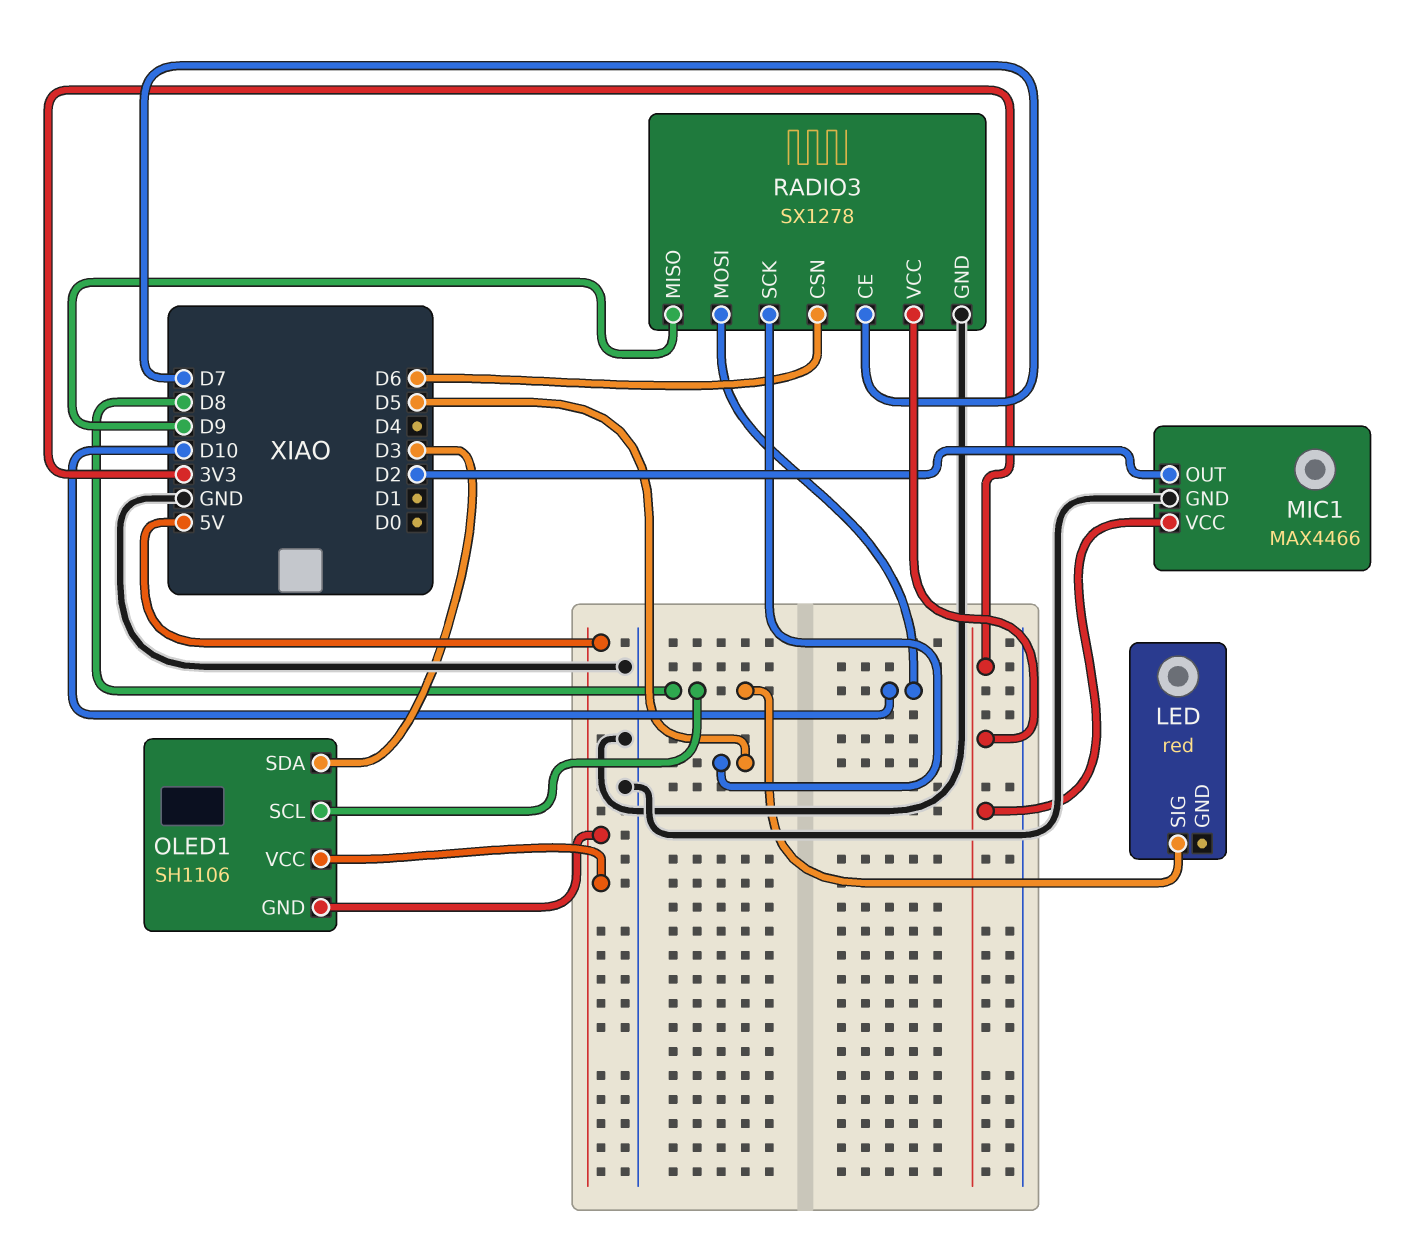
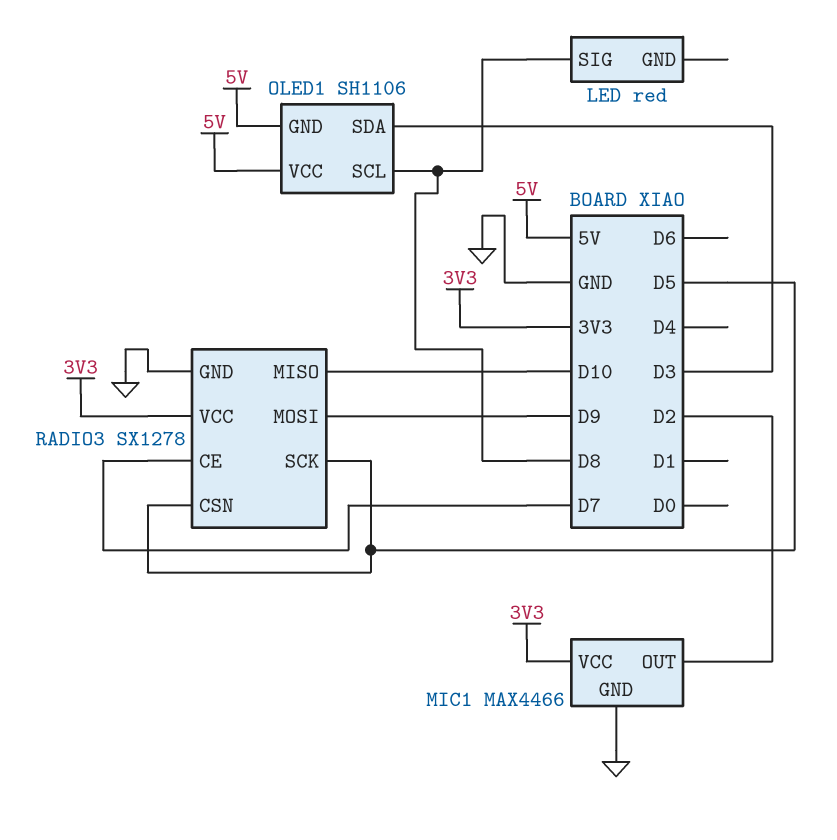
RADIO3 pin CSN: D6 -> D5
RADIO3 pin MISO: D9 -> D10
RADIO3 pin MOSI: D10 -> D9

